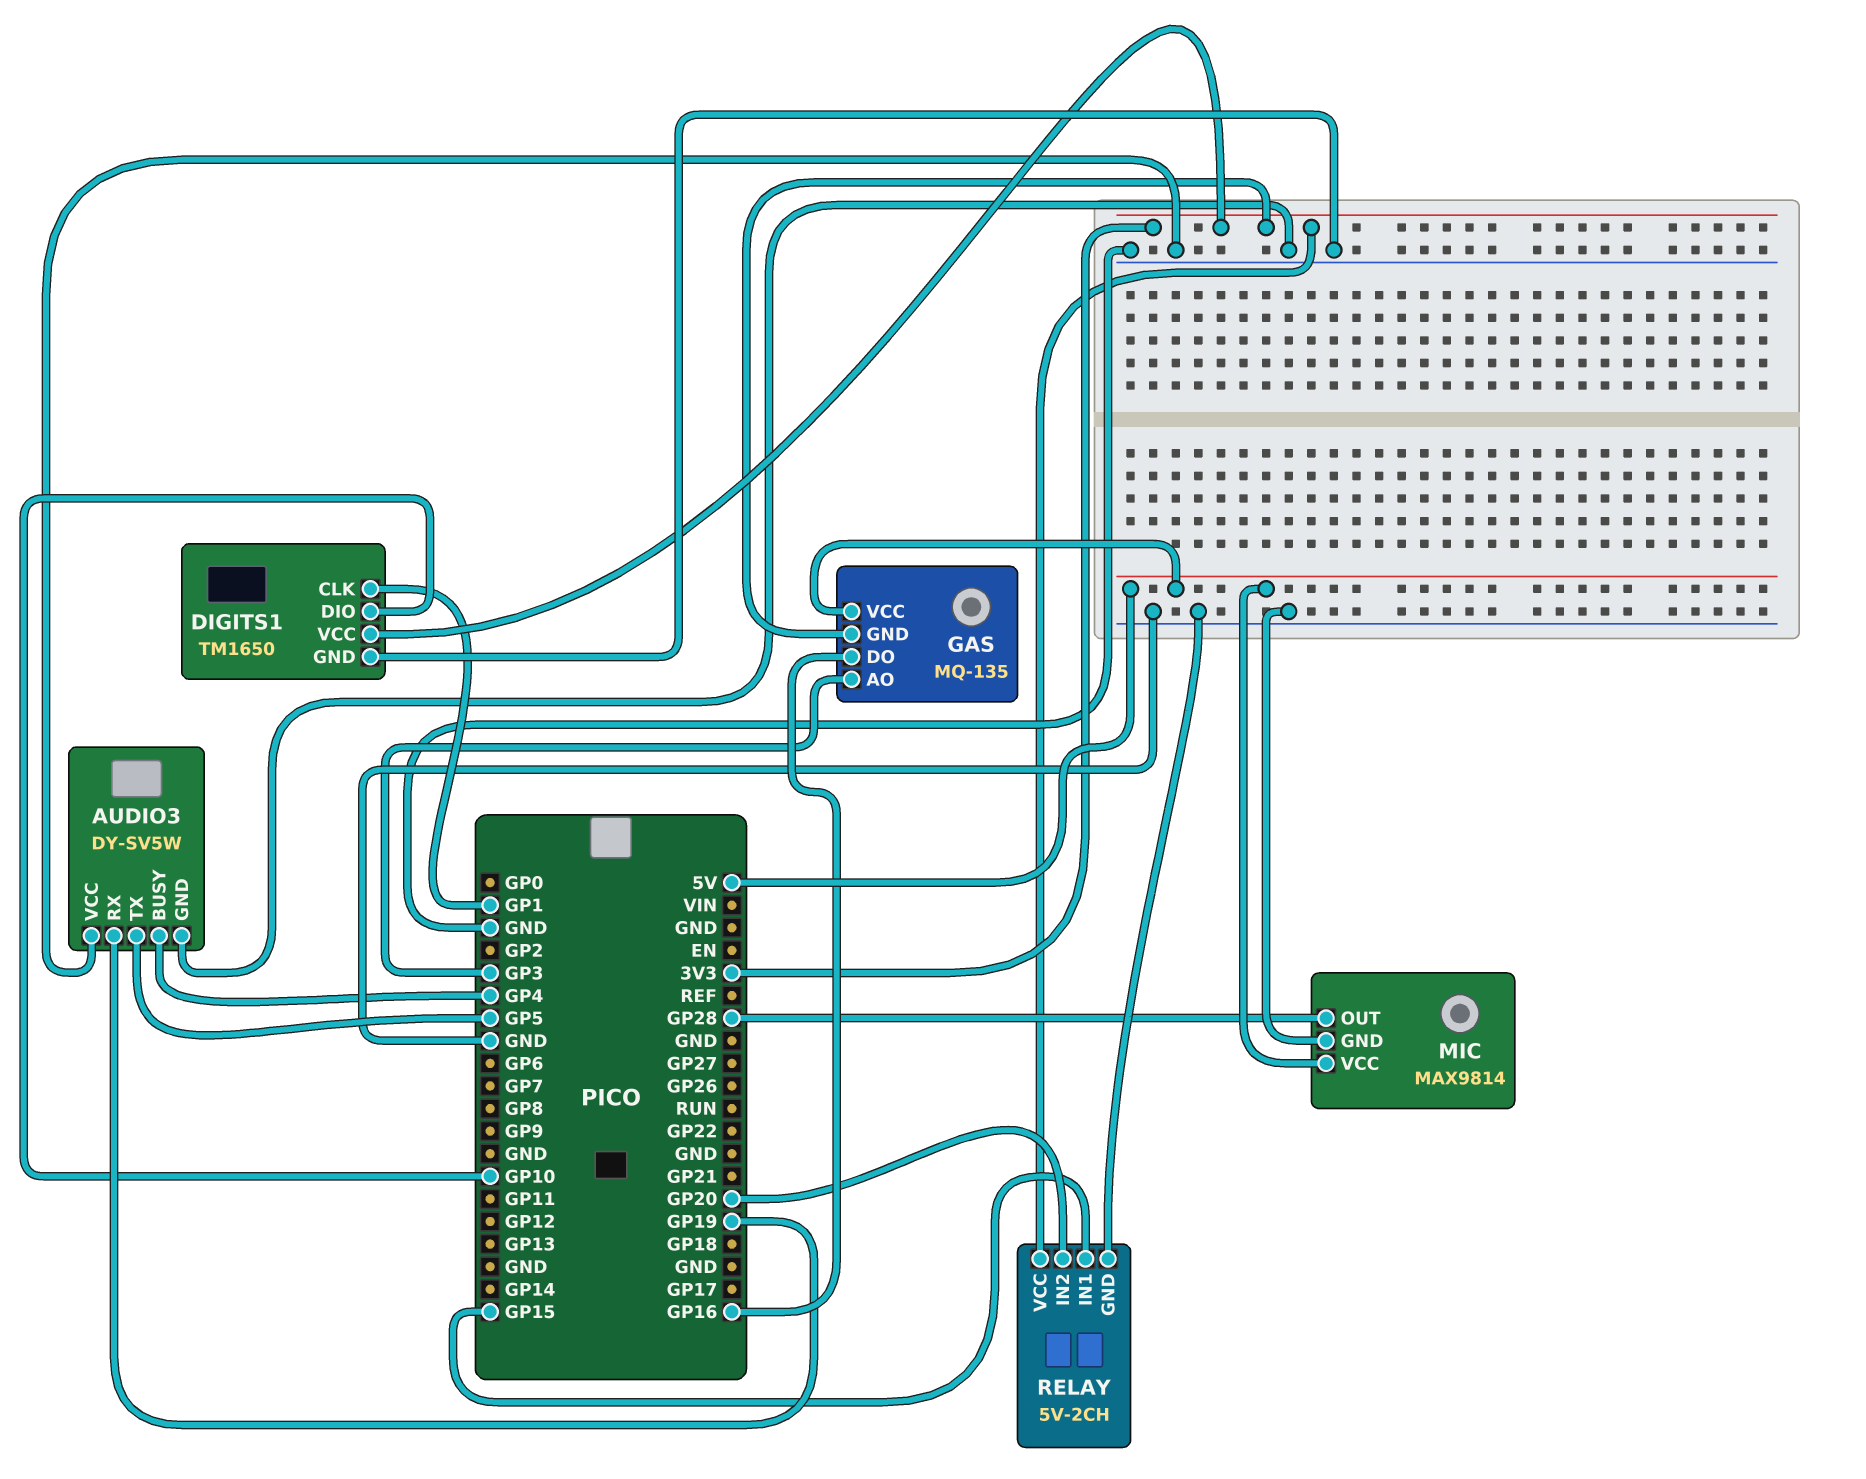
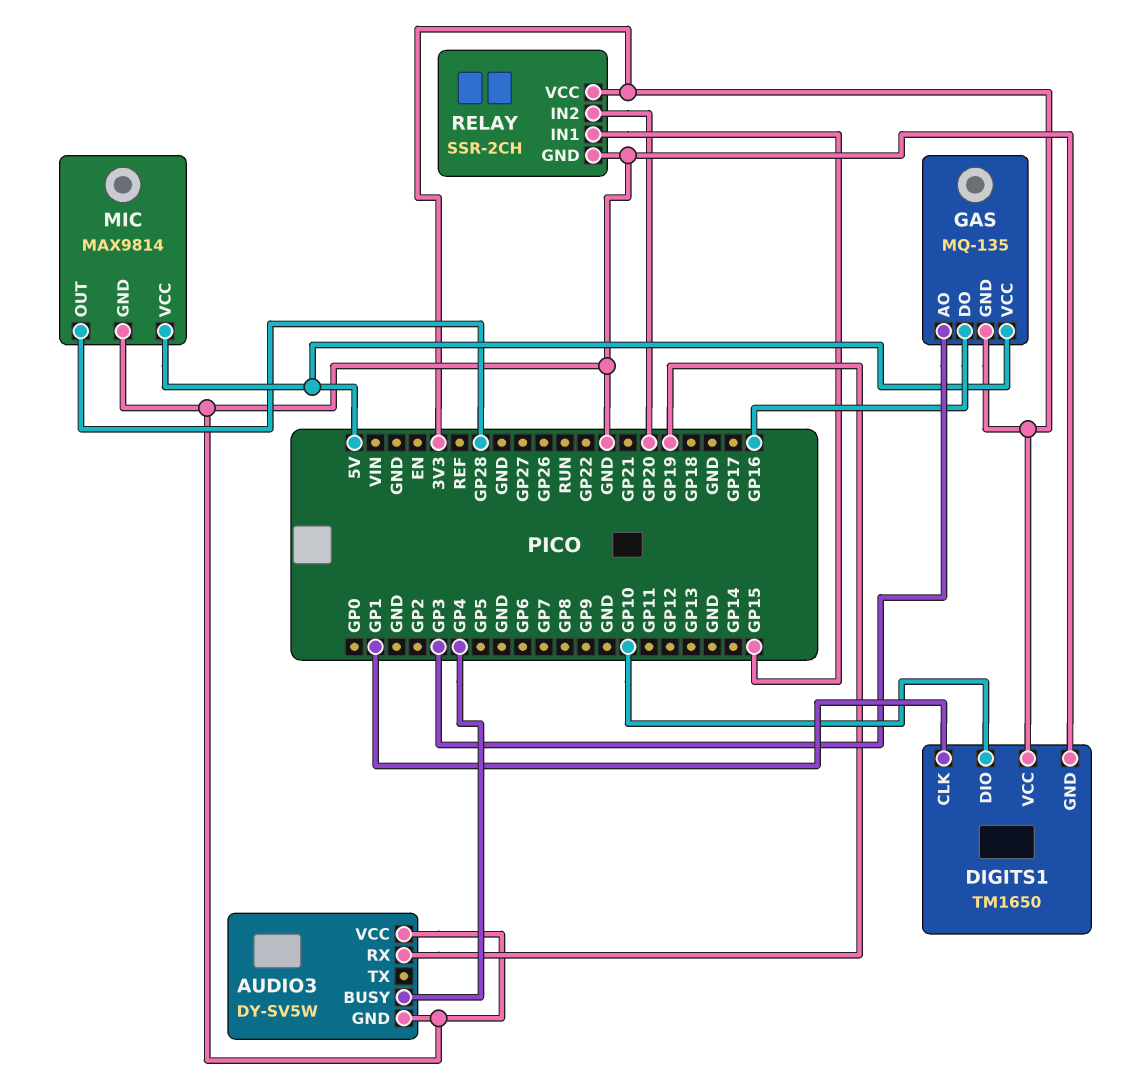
AUDIO3 pin TX: GP5 -> none
RELAY: 5V-2CH -> SSR-2CH

